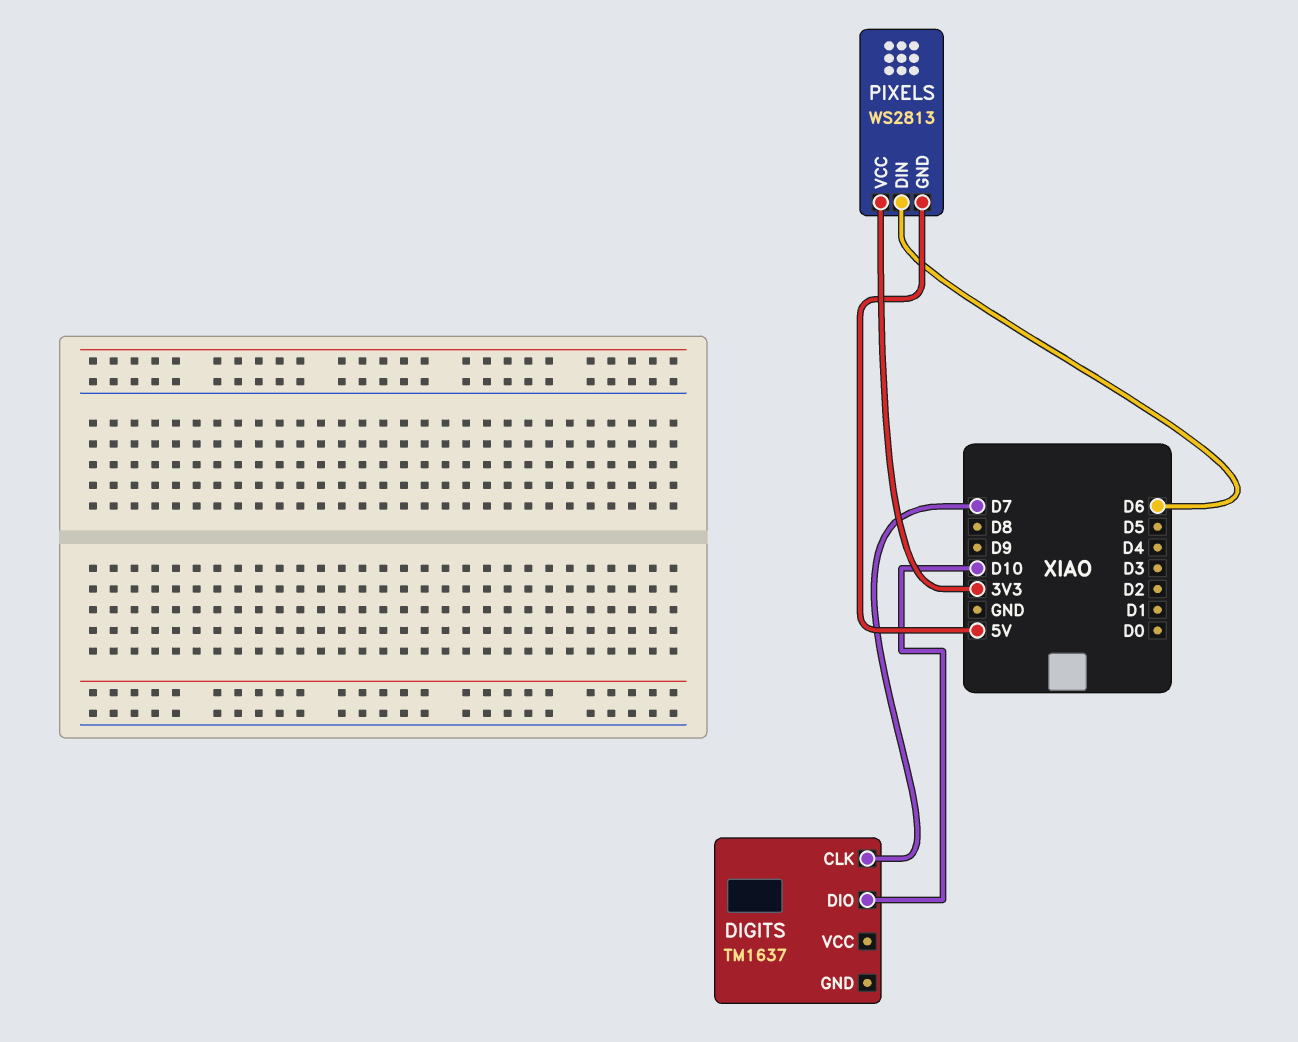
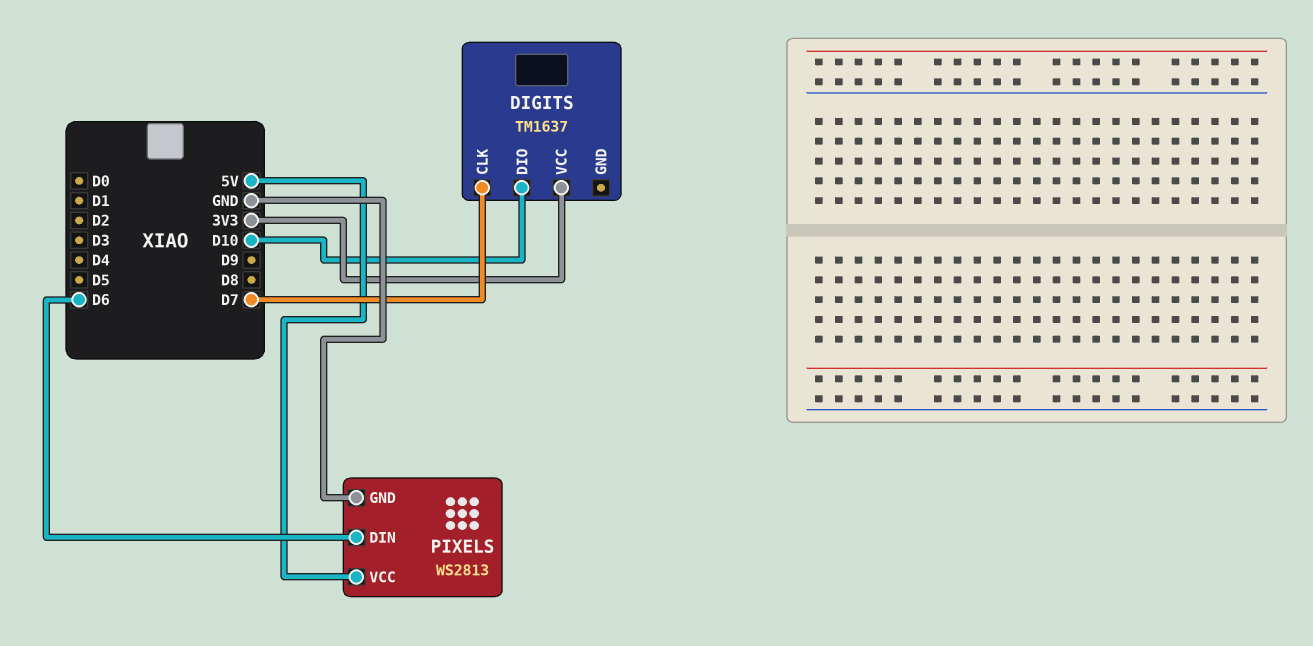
DIGITS pin VCC: none -> 3V3
PIXELS pin GND: 5V -> GND
PIXELS pin VCC: 3V3 -> 5V

